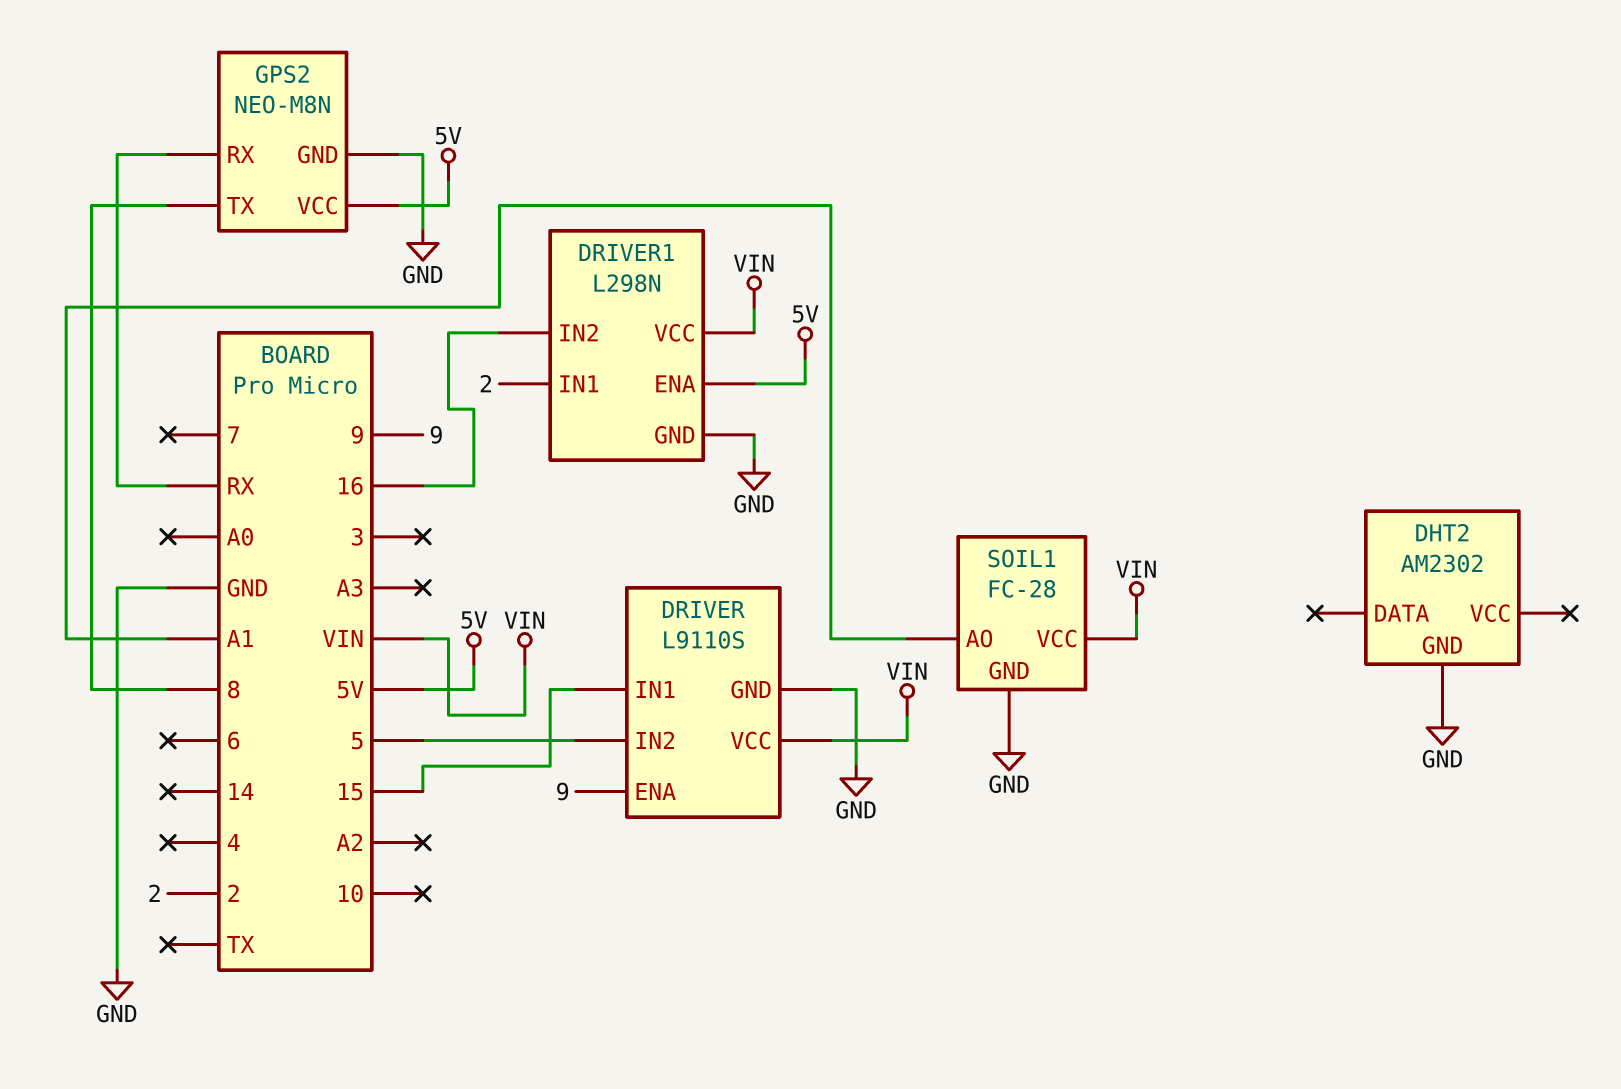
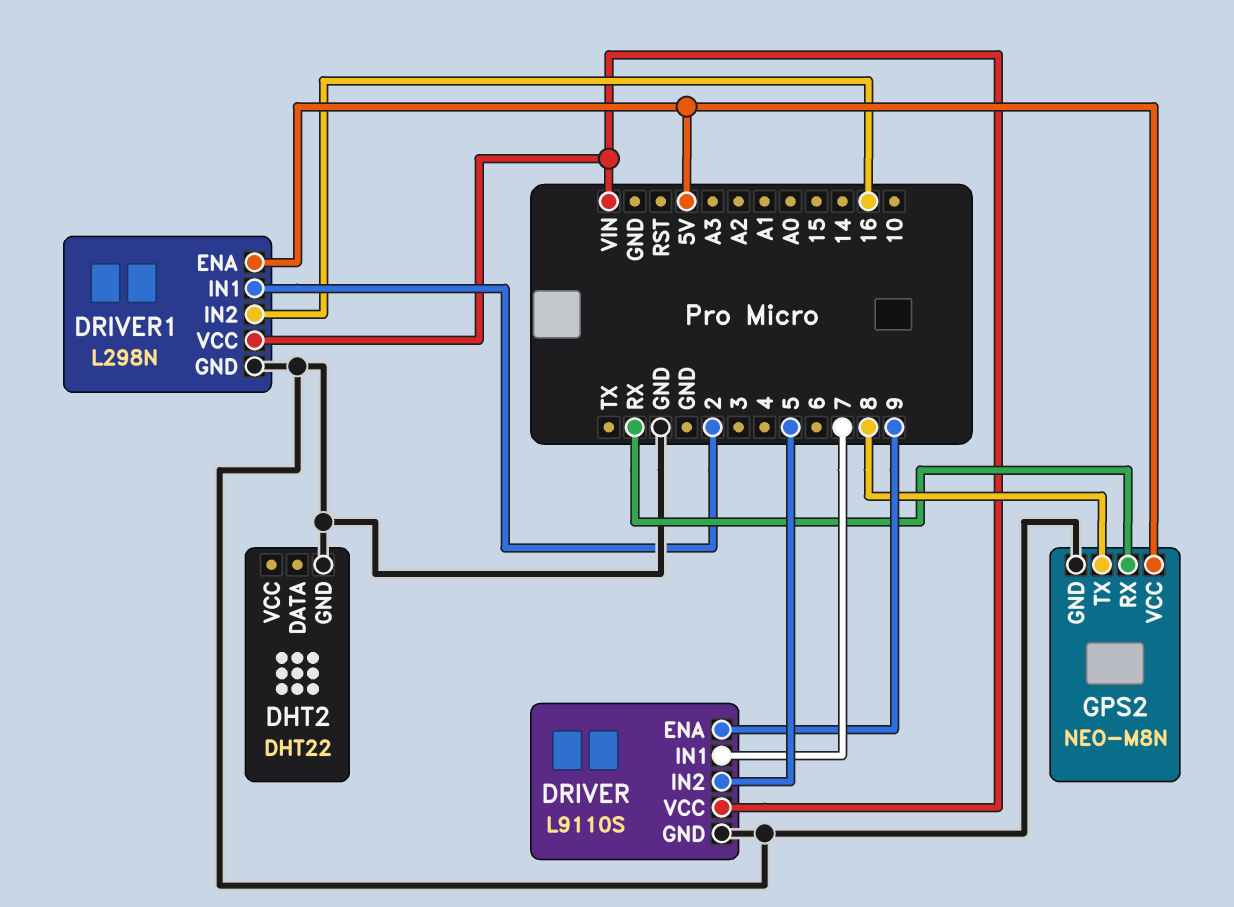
DHT2: AM2302 -> DHT22
DRIVER pin IN1: 15 -> 7
SOIL1: FC-28 -> none
SOIL1 pin AO: A1 -> none
SOIL1 pin GND: GND -> none
SOIL1 pin VCC: VIN -> none

